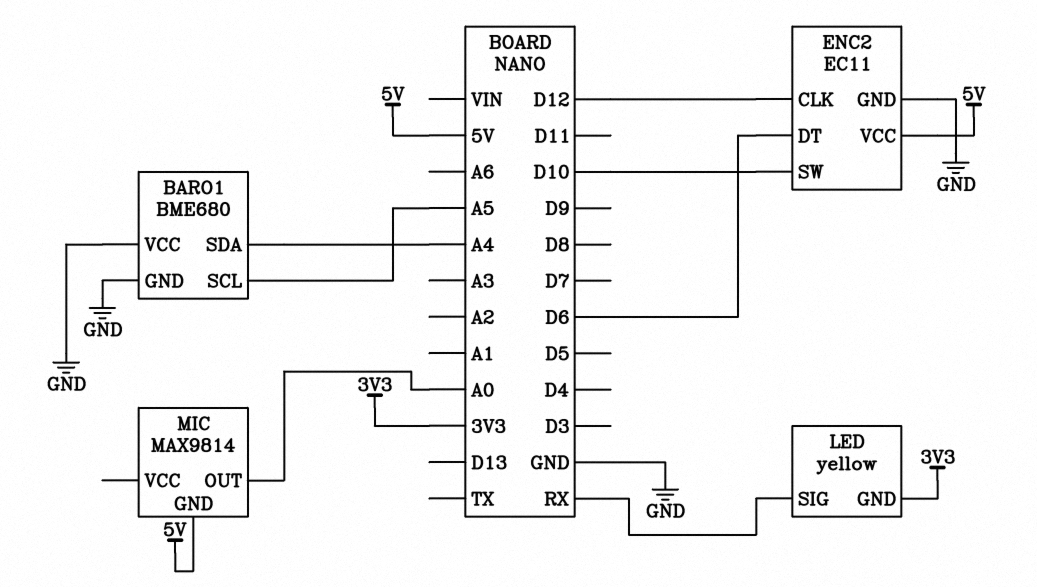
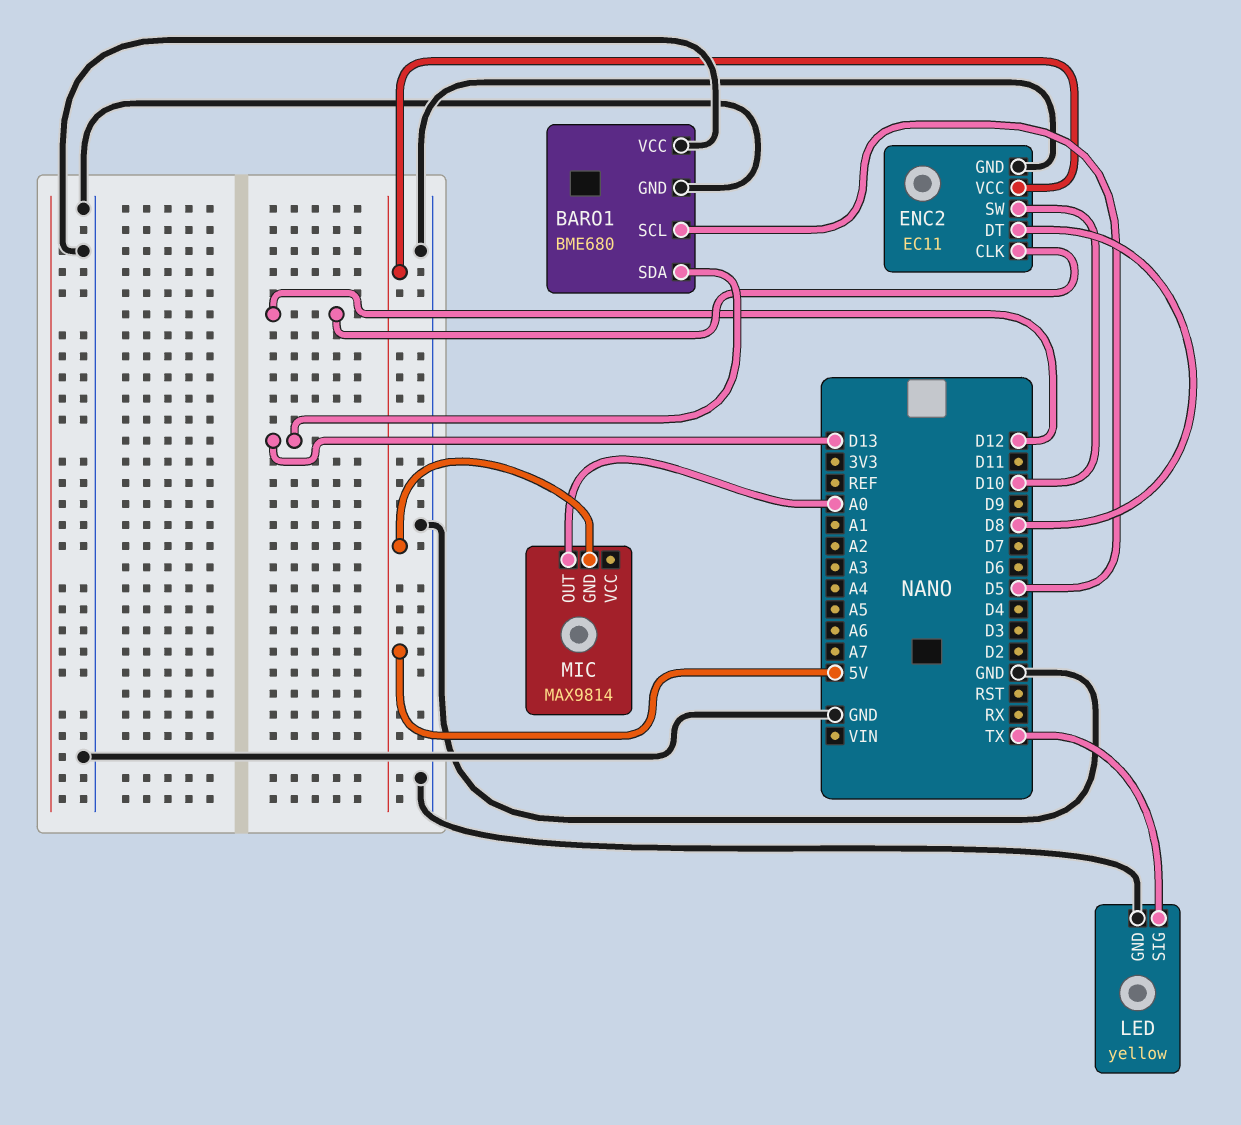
BARO1 pin SCL: A5 -> D5
BARO1 pin SDA: A4 -> D13
ENC2 pin DT: D6 -> D8
LED pin GND: 3V3 -> GND
LED pin SIG: RX -> TX

